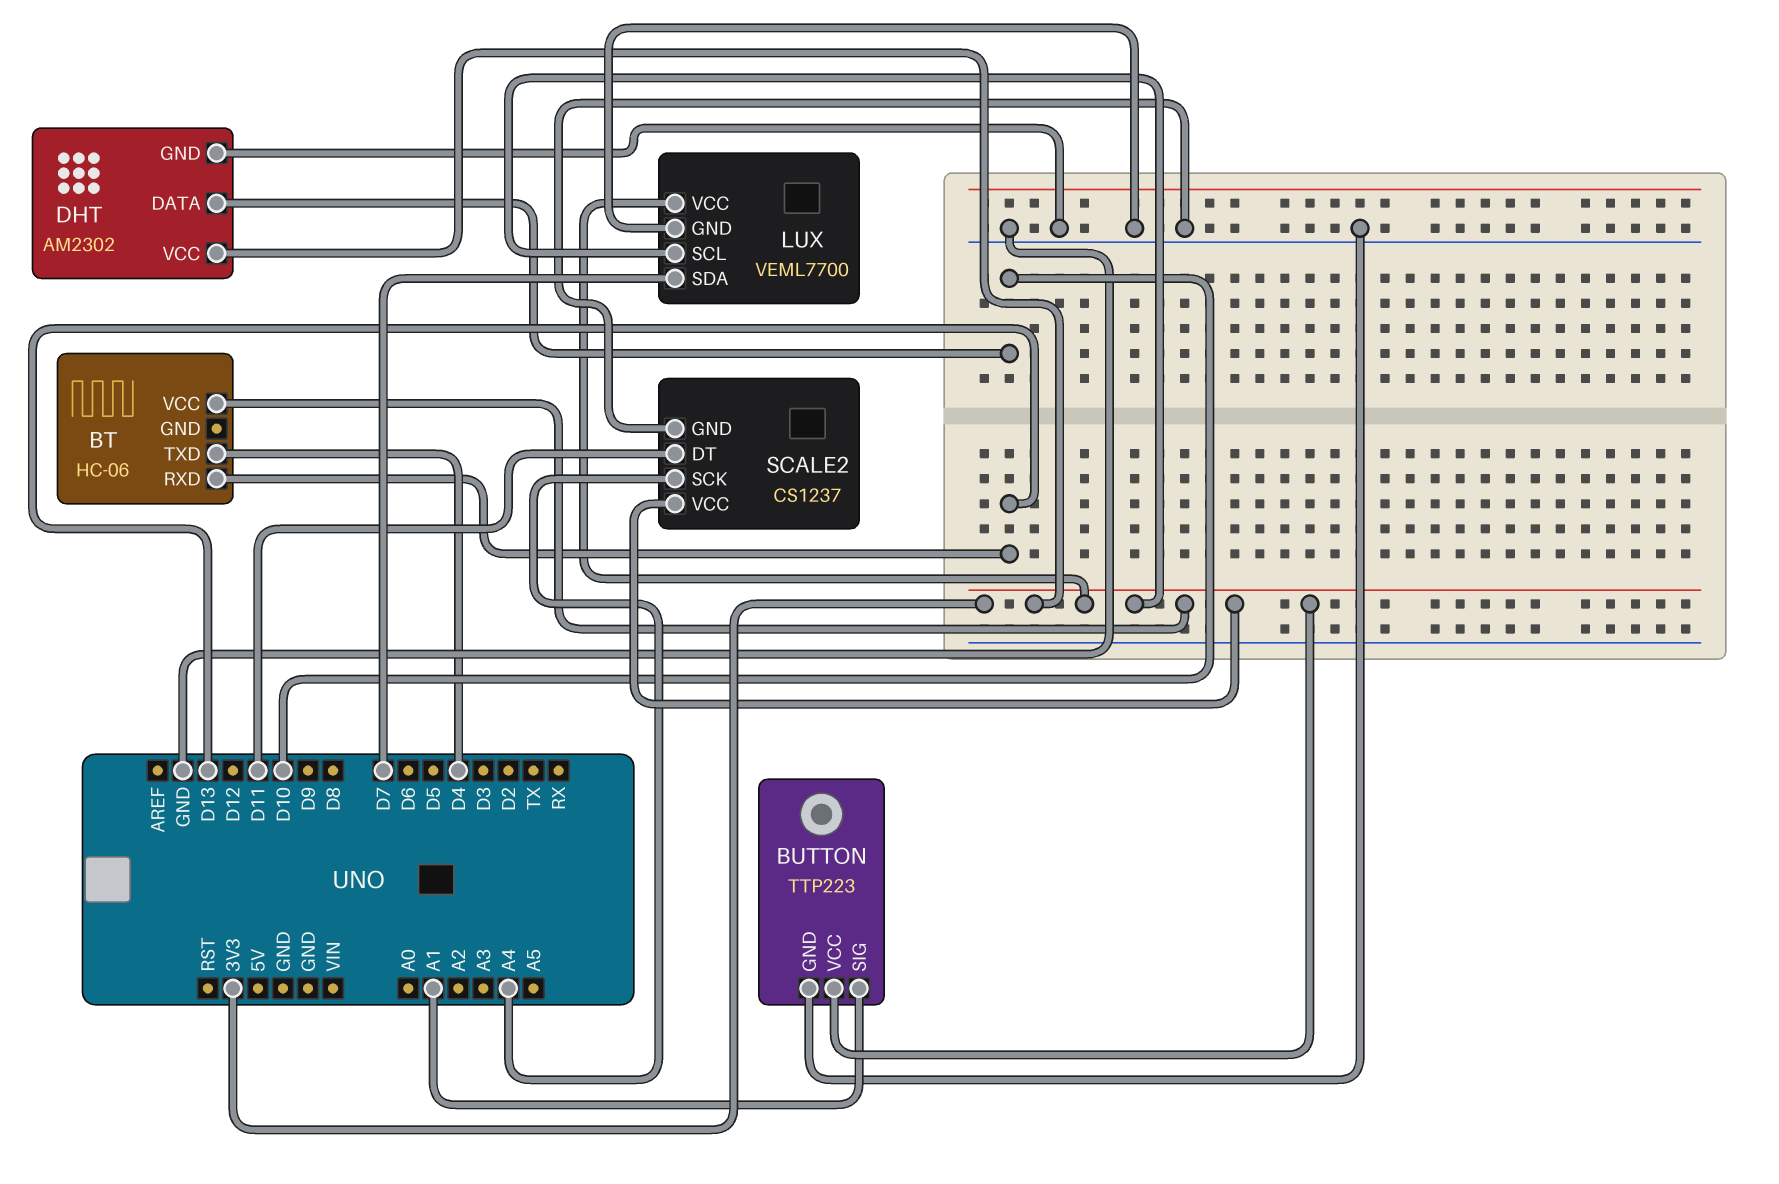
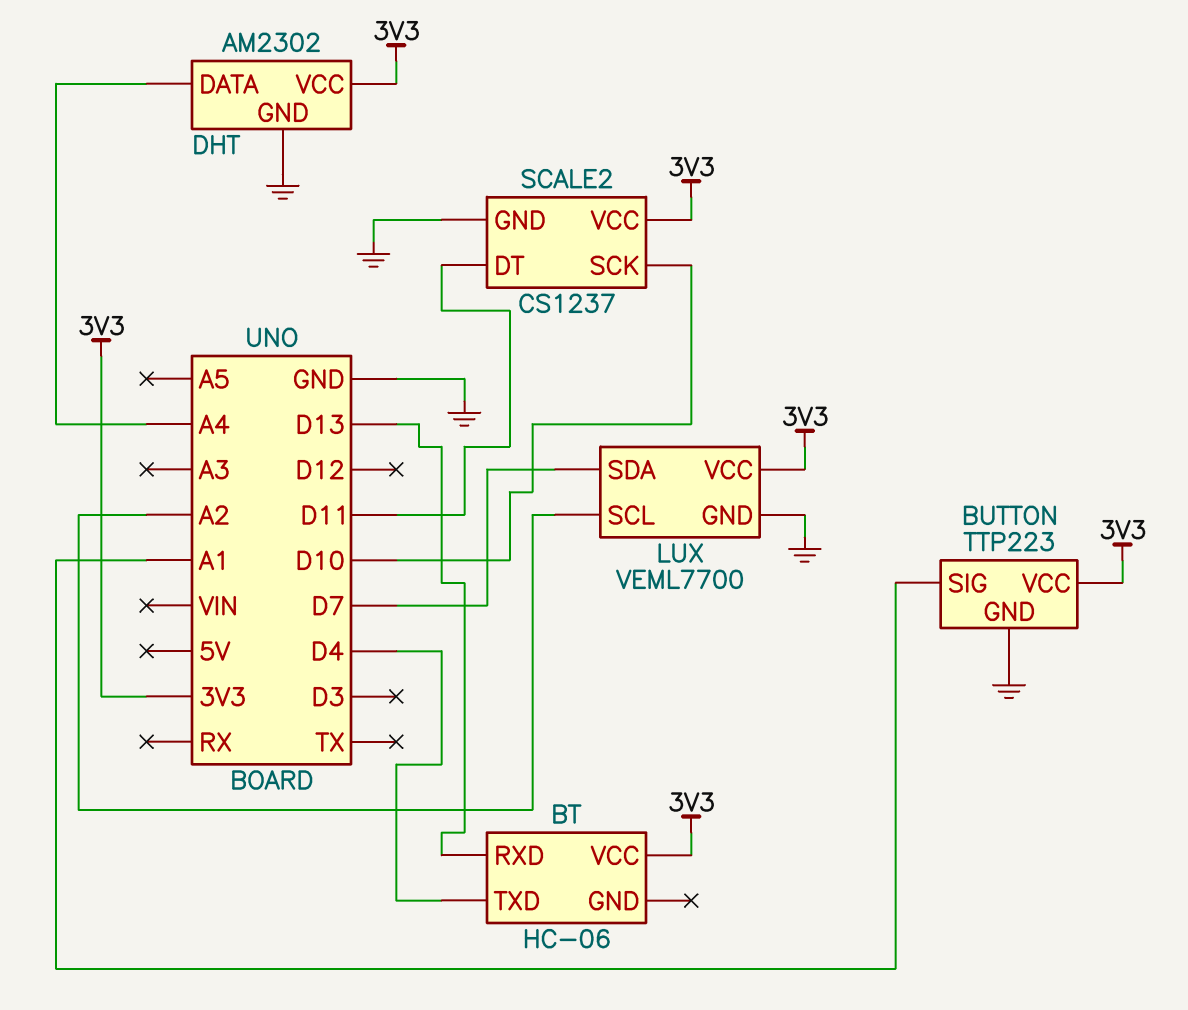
DHT pin DATA: D10 -> A4
LUX pin SCL: 3V3 -> A2
SCALE2 pin SCK: A4 -> D10

